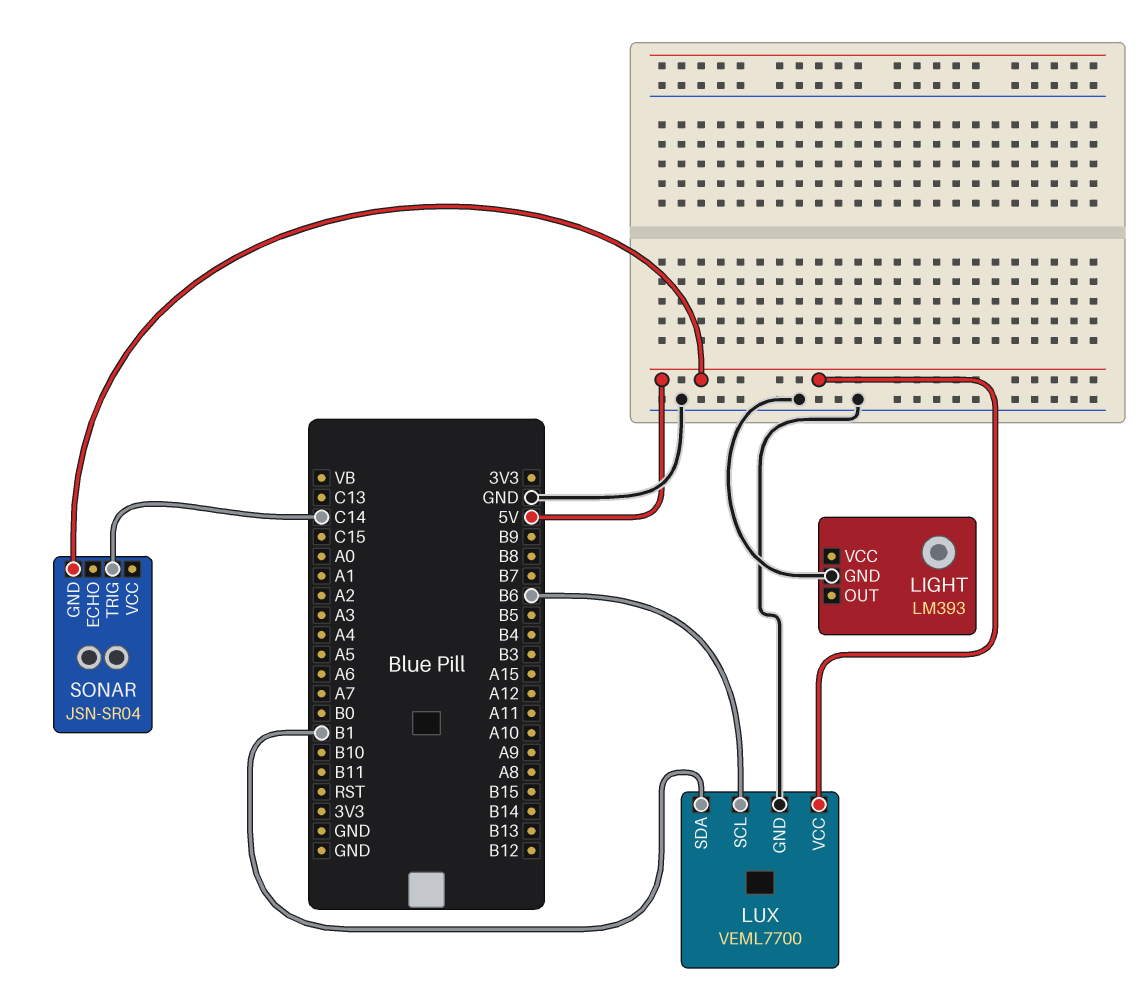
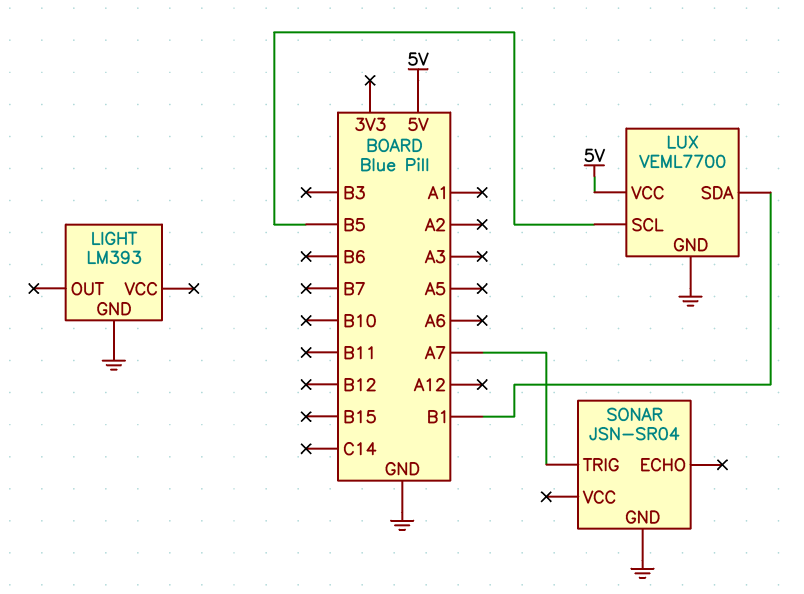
LUX pin SCL: B6 -> B5
SONAR pin GND: 5V -> GND
SONAR pin TRIG: C14 -> A7

